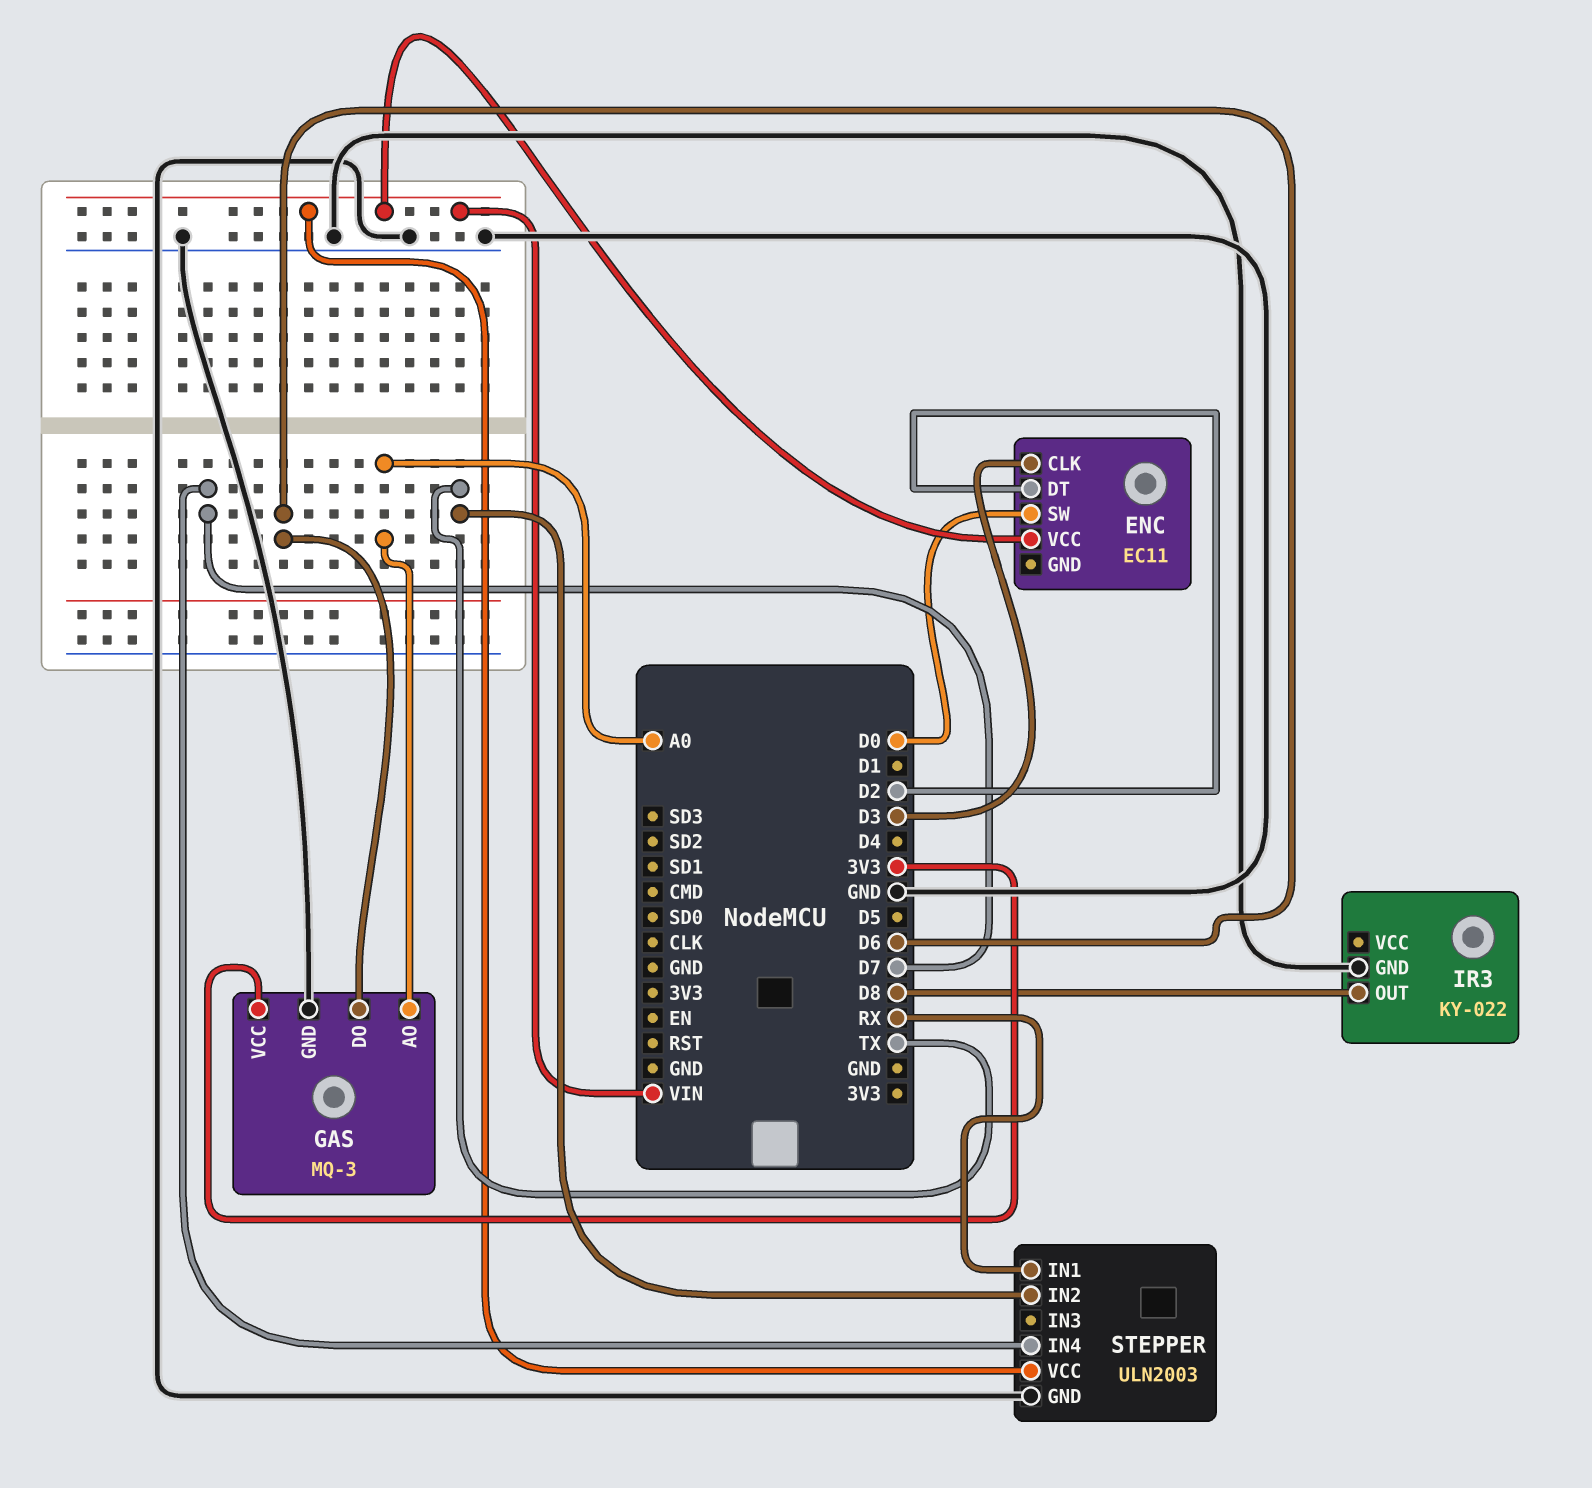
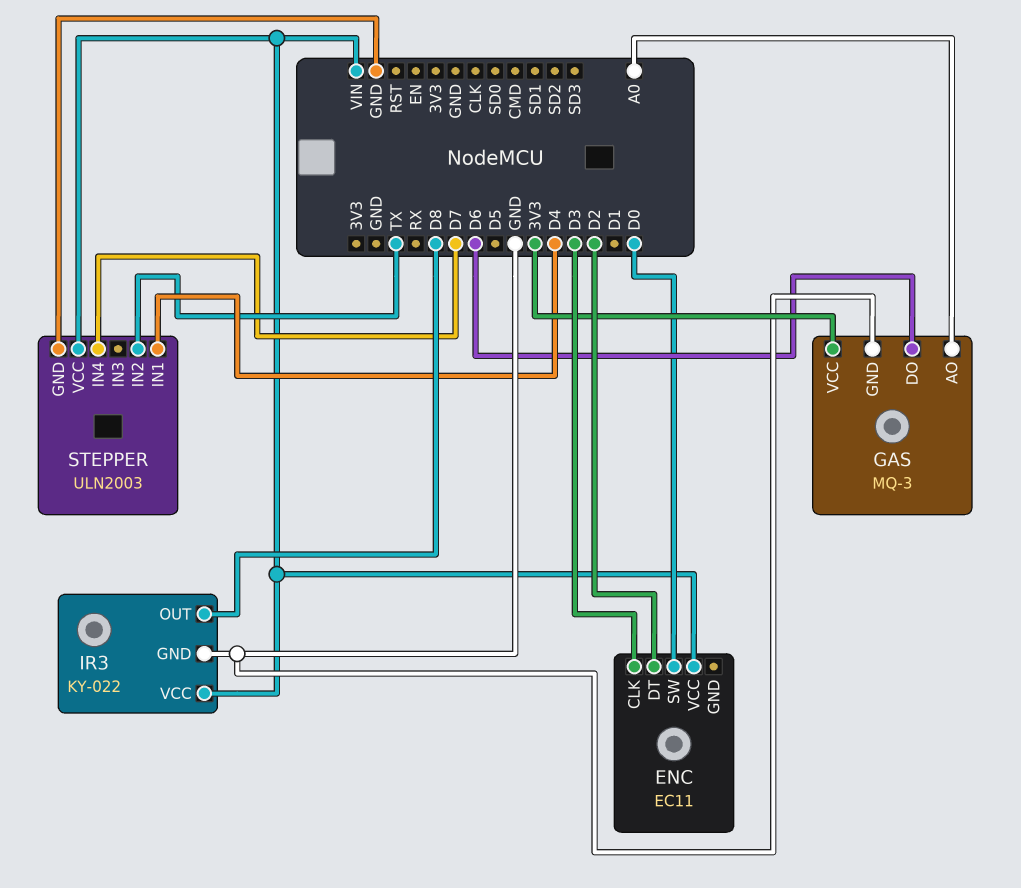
IR3 pin VCC: none -> VIN
STEPPER pin IN1: RX -> D4

